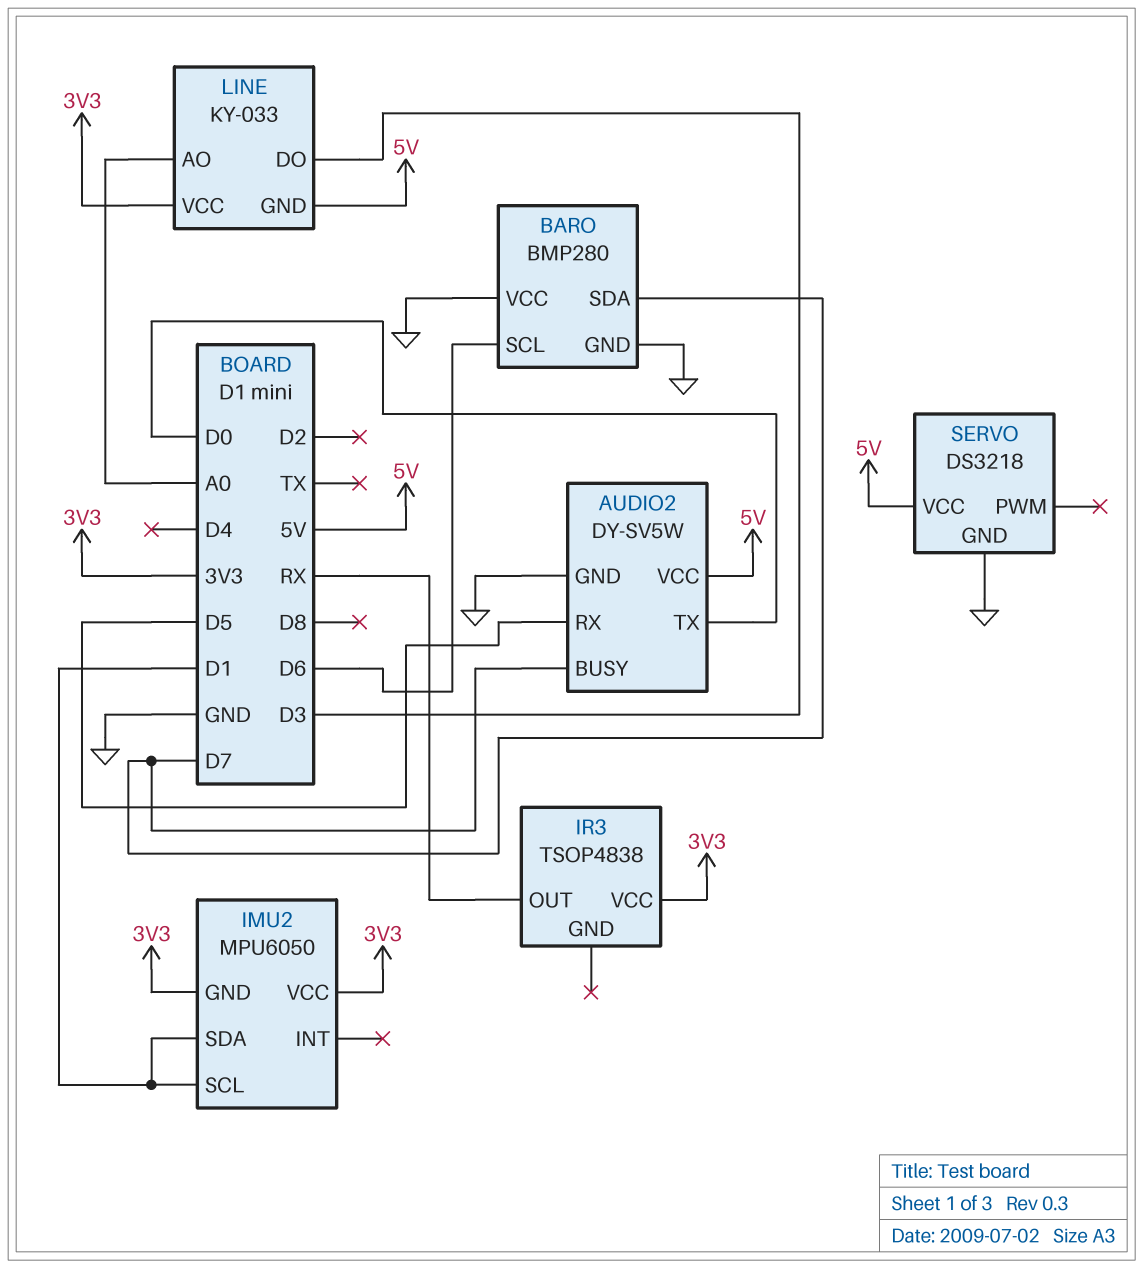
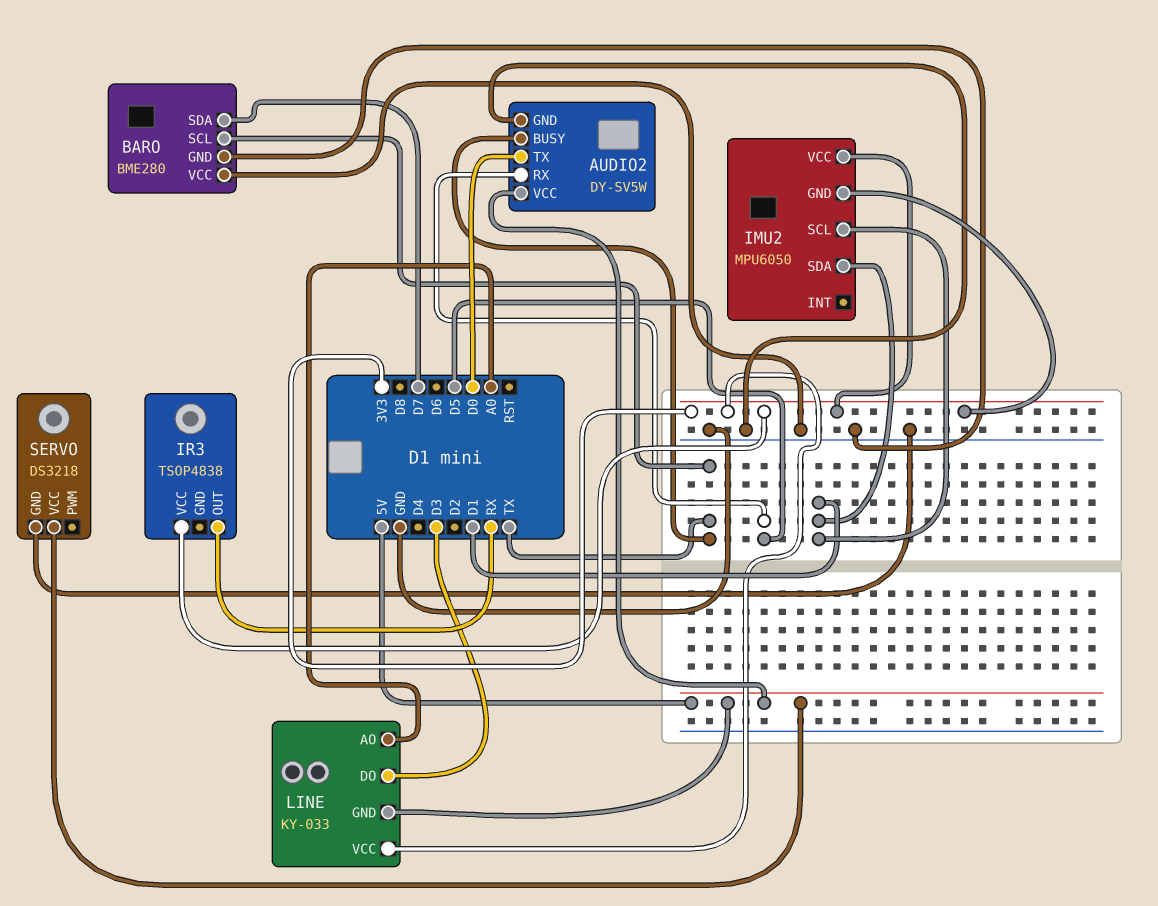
AUDIO2 pin BUSY: D7 -> TX
BARO: BMP280 -> BME280
BARO pin SCL: D6 -> TX

